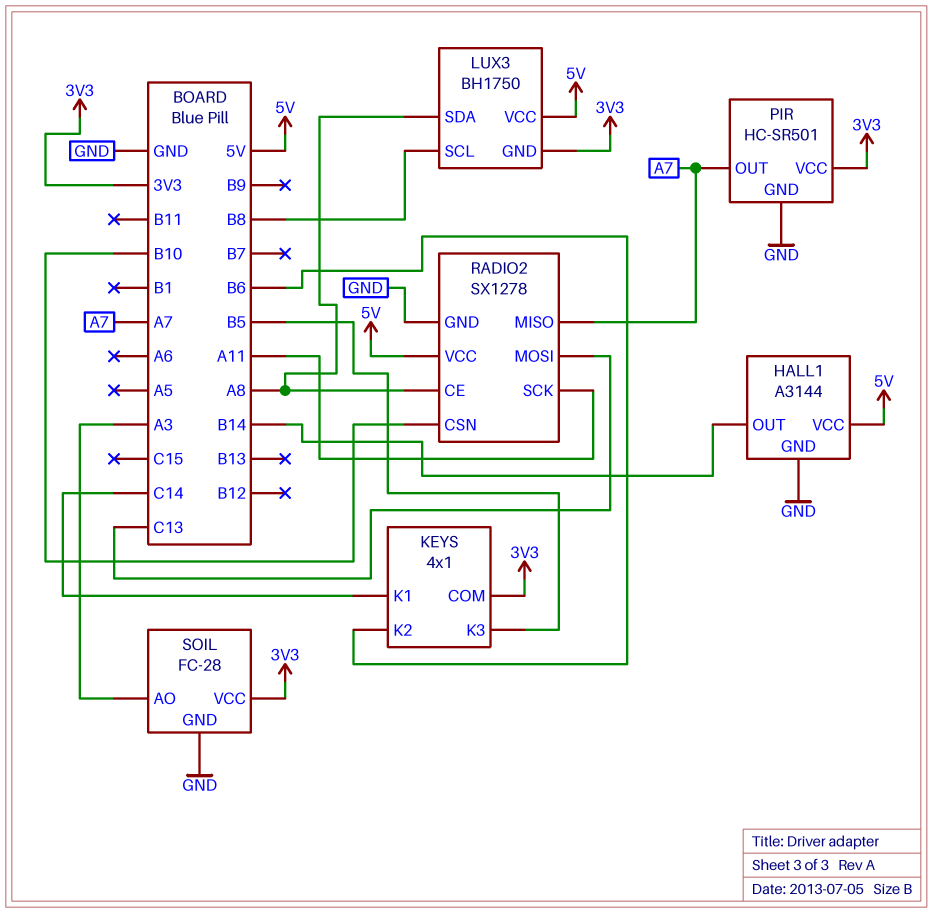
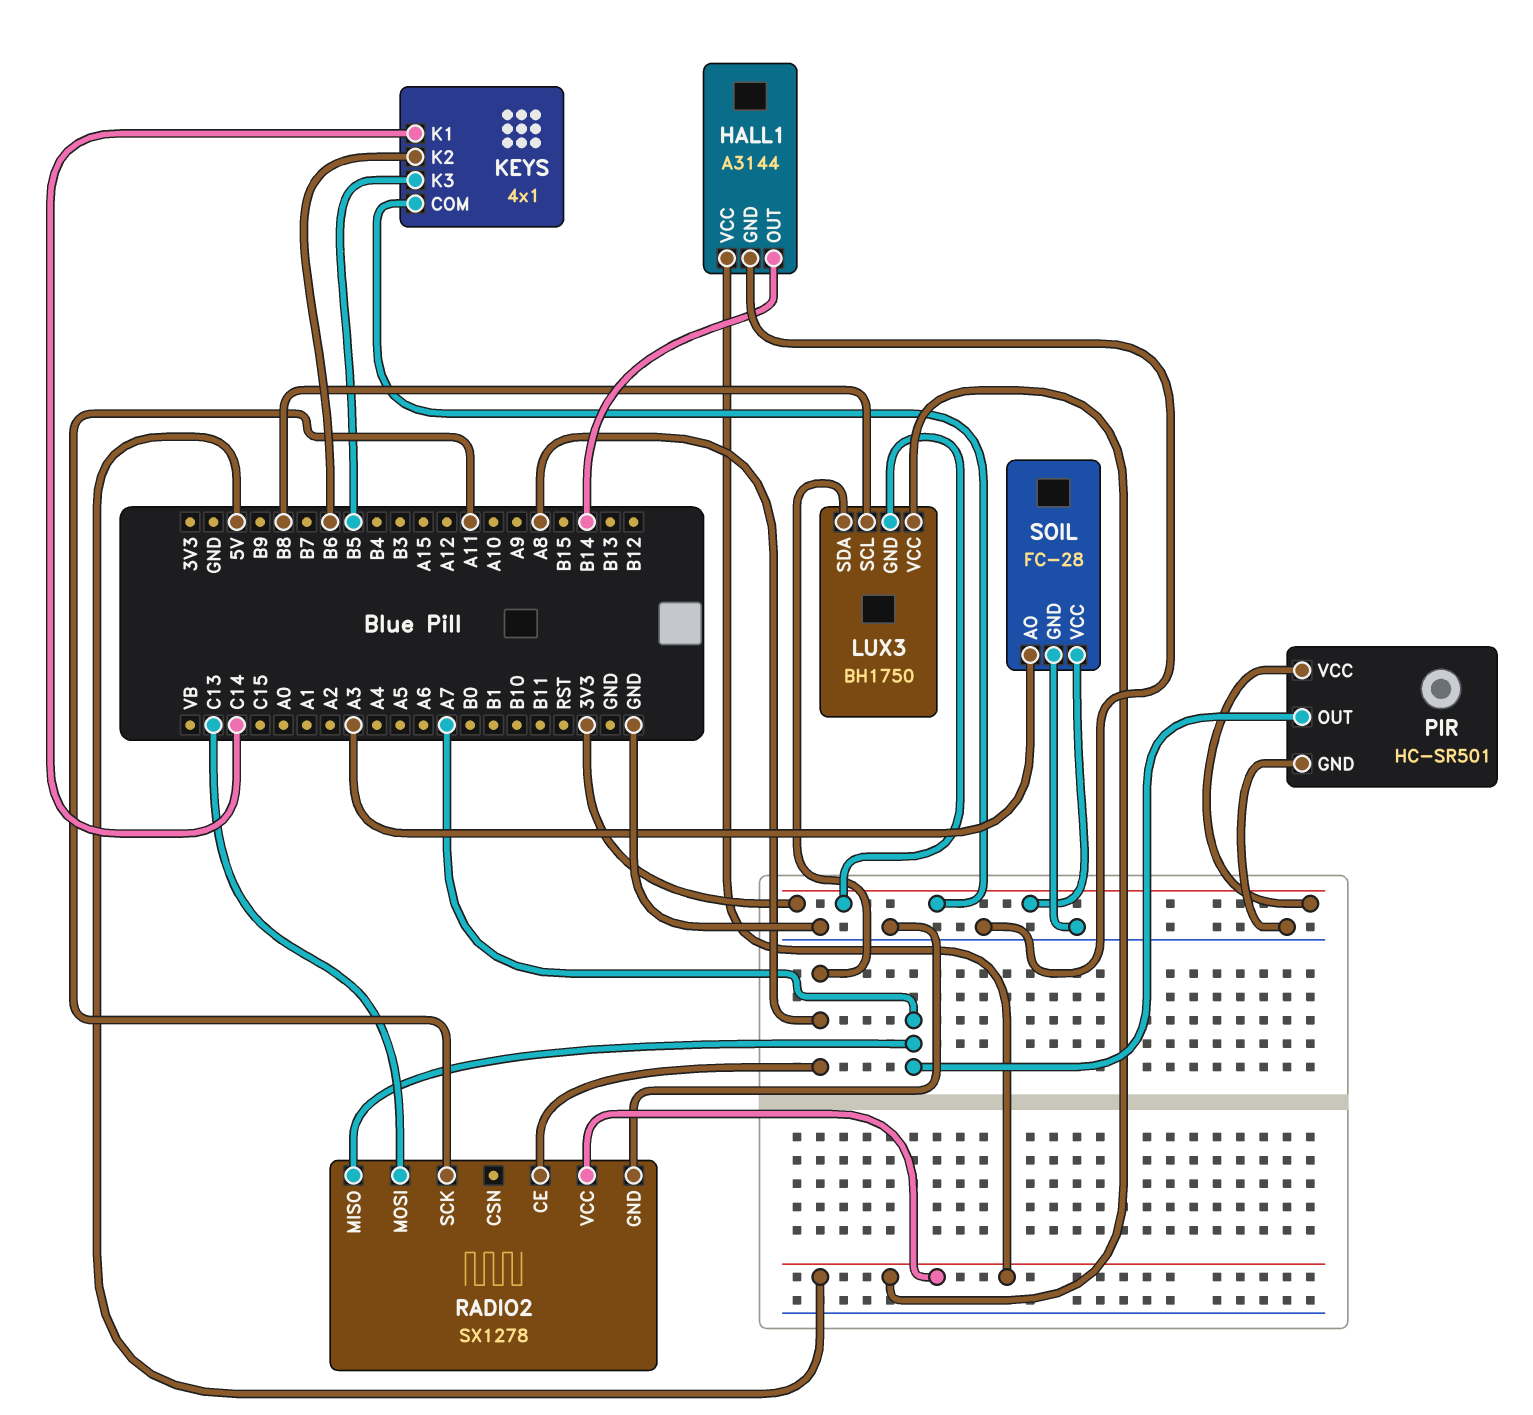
RADIO2 pin CSN: B10 -> none

